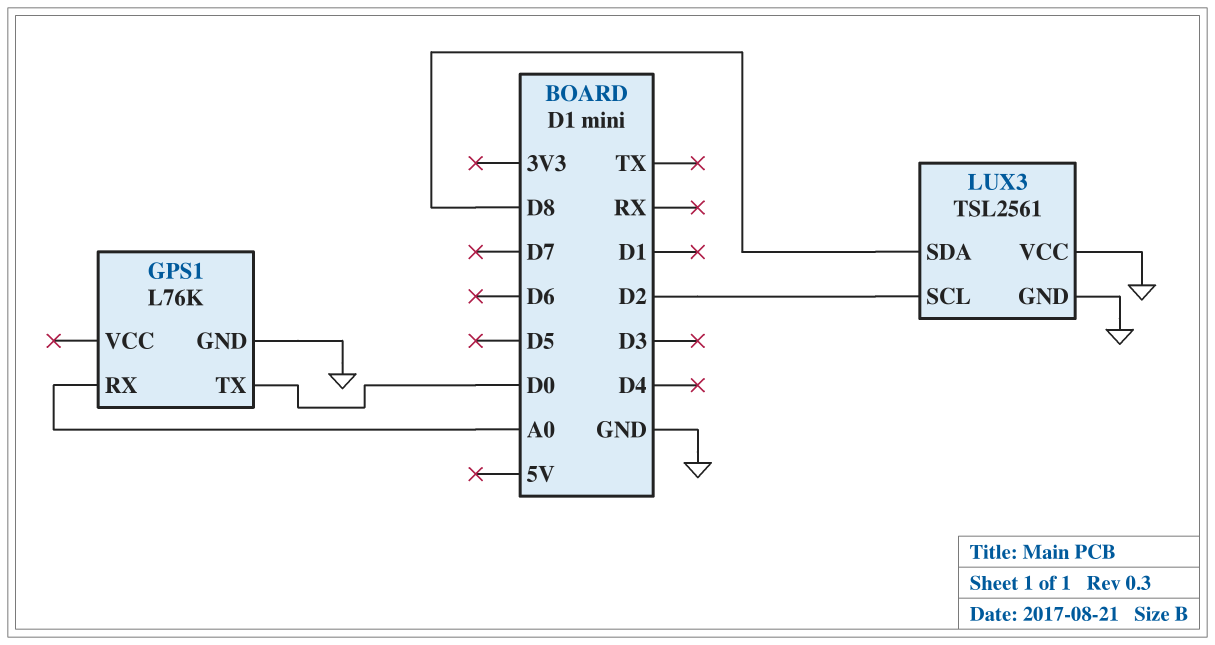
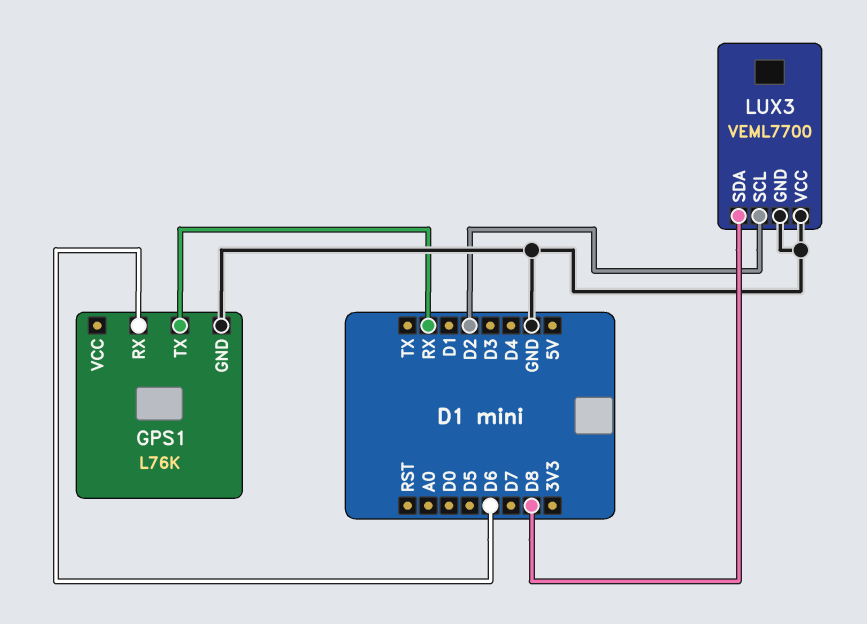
GPS1 pin RX: A0 -> D6
GPS1 pin TX: D0 -> RX
LUX3: TSL2561 -> VEML7700

